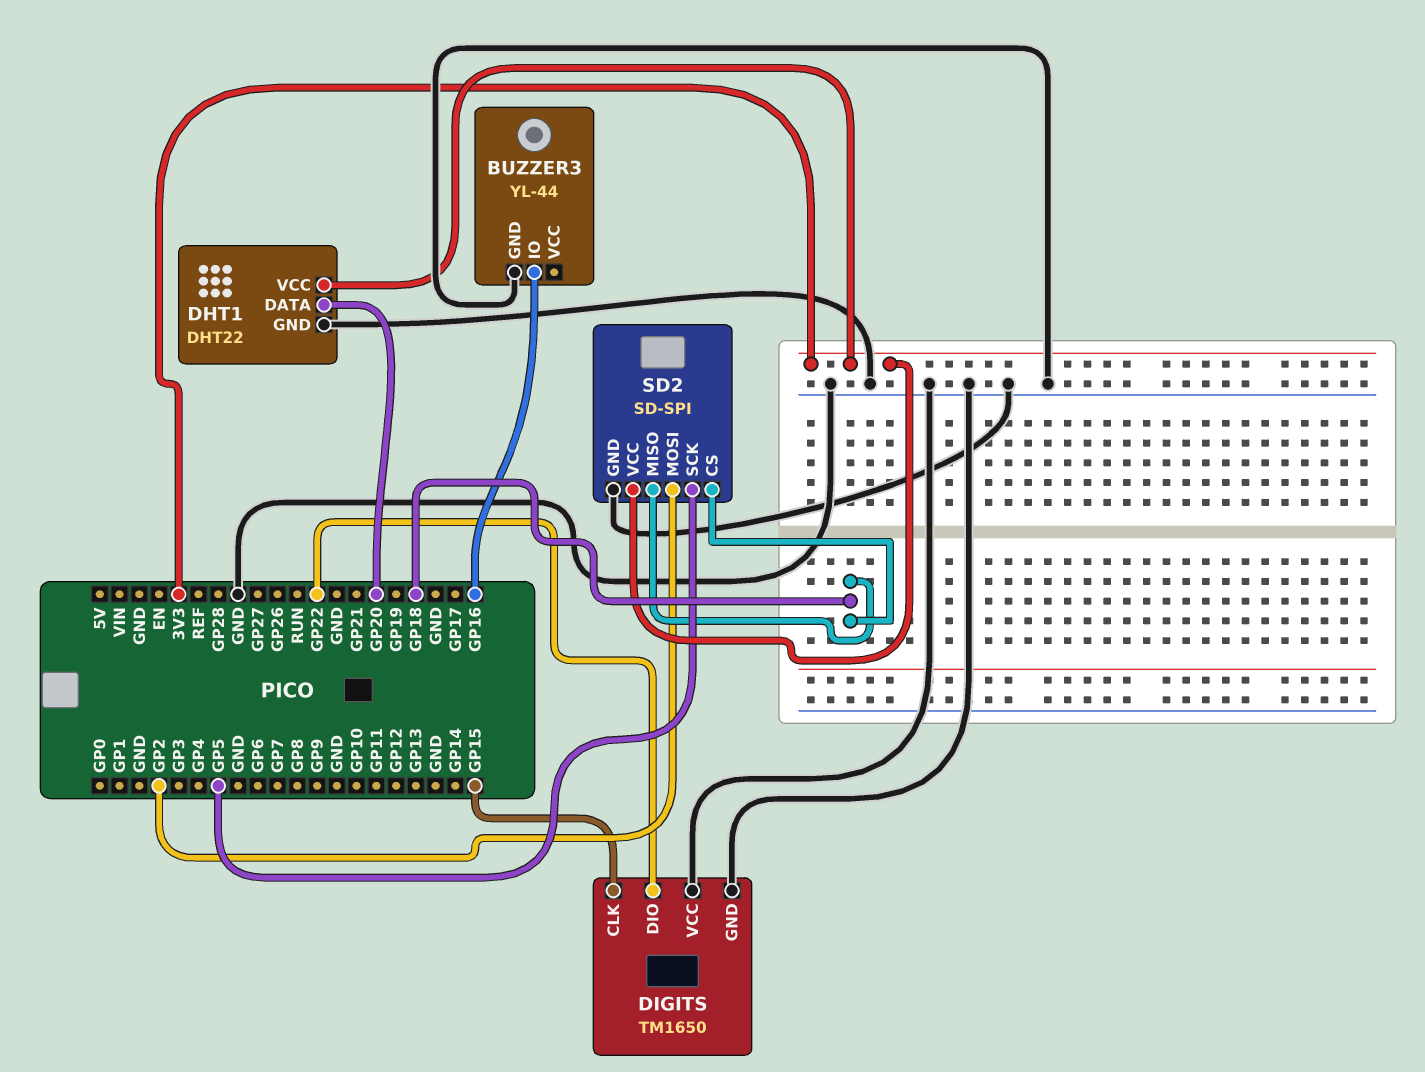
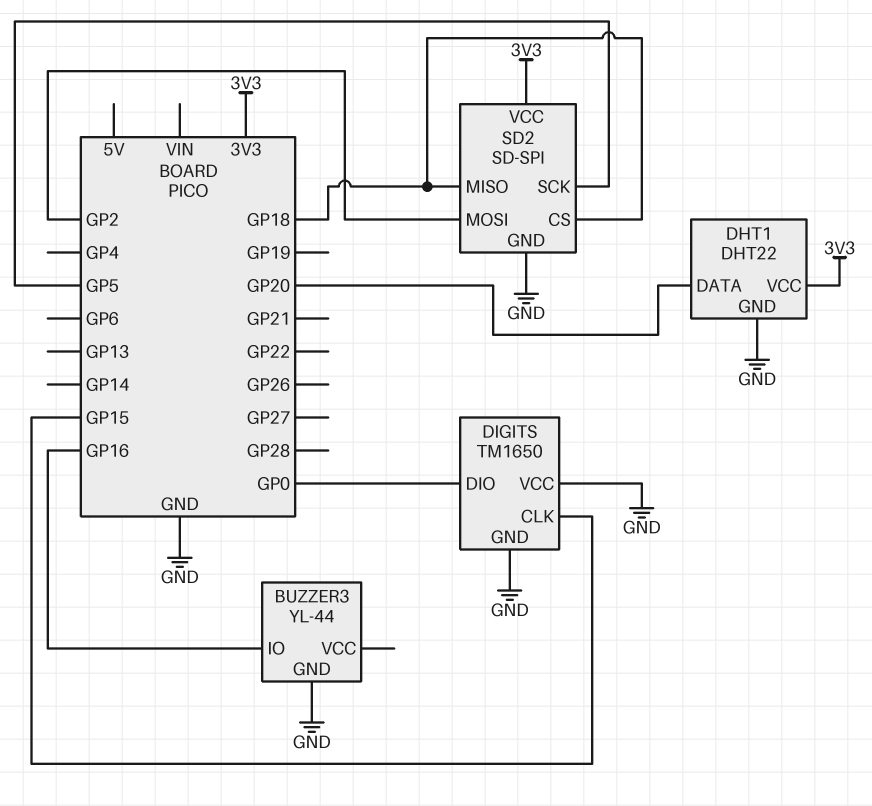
DIGITS pin DIO: GP22 -> GP0

